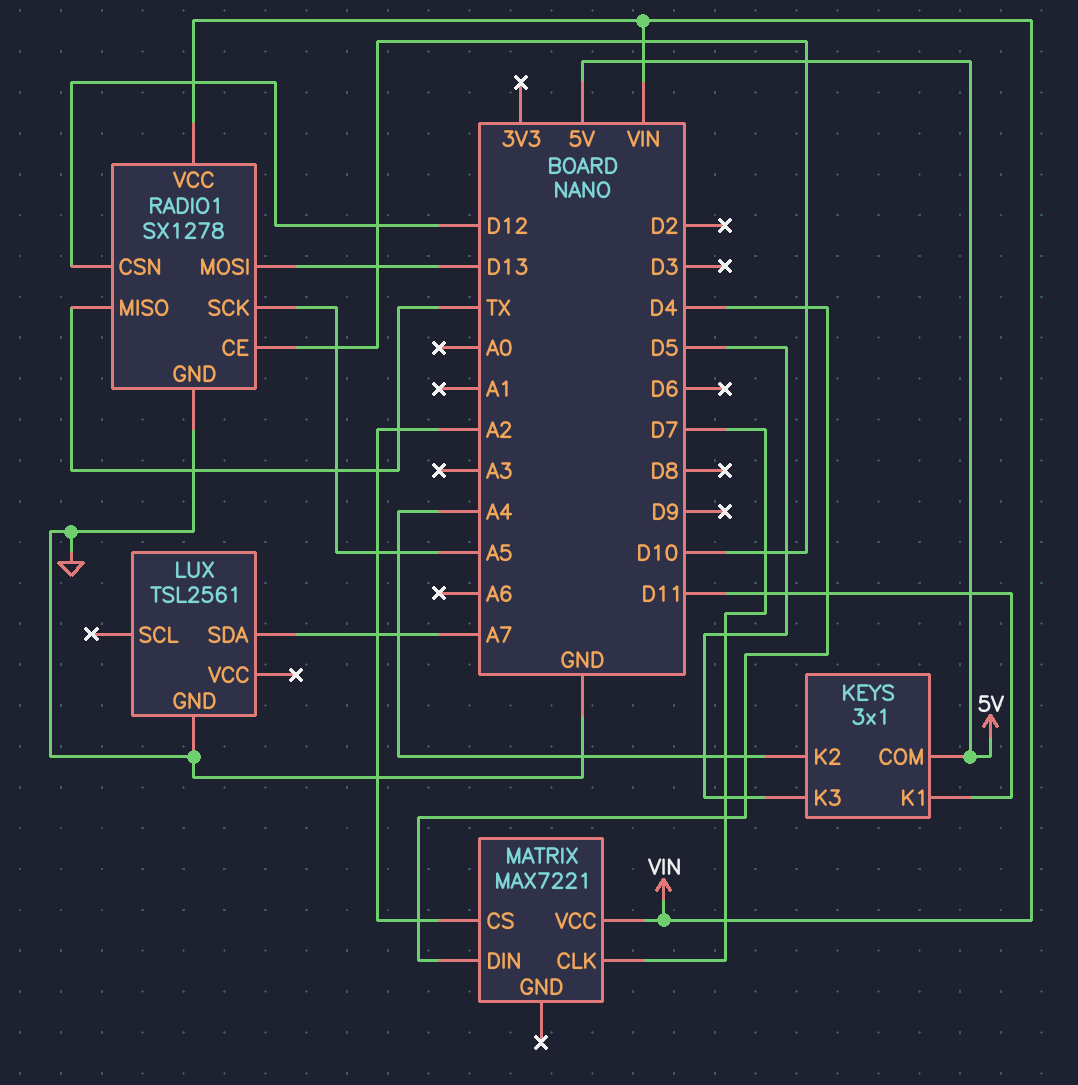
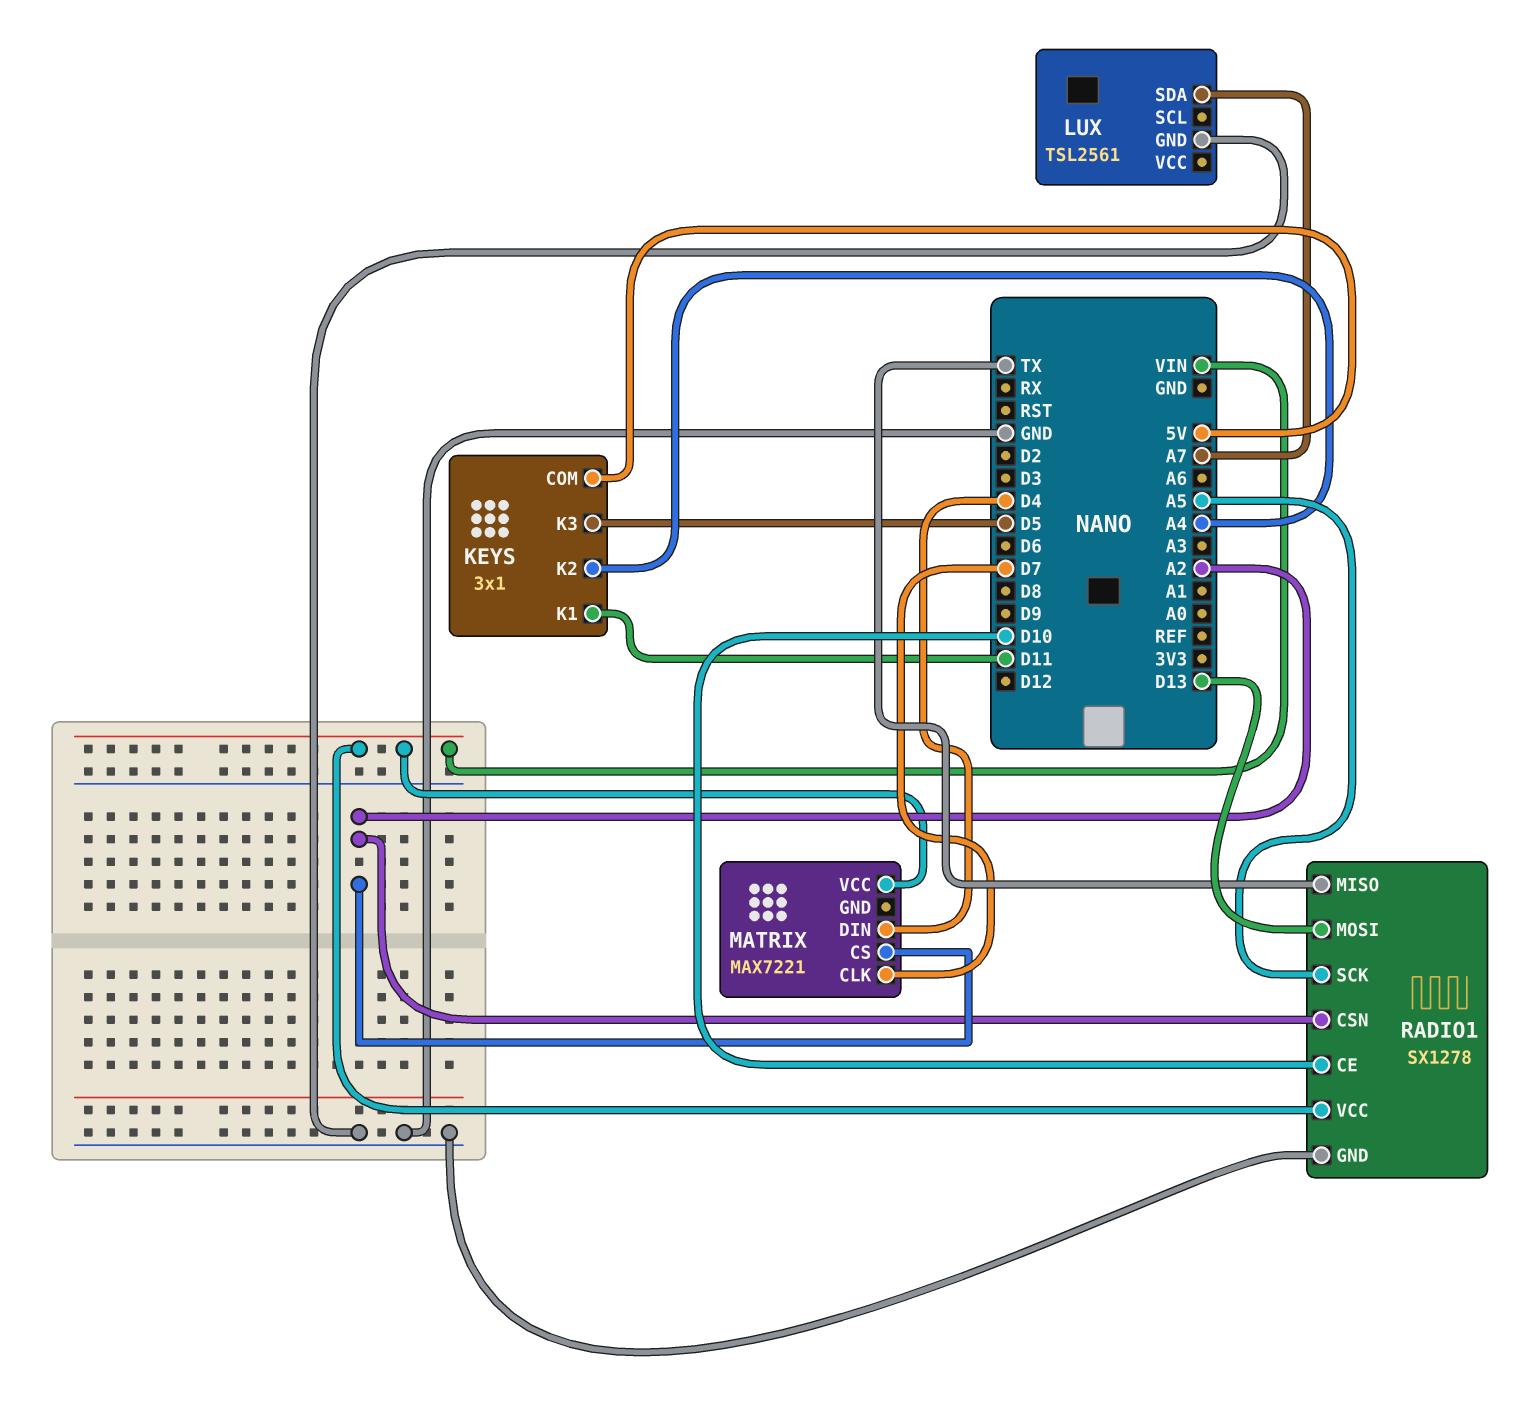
RADIO1 pin CSN: D12 -> A2

